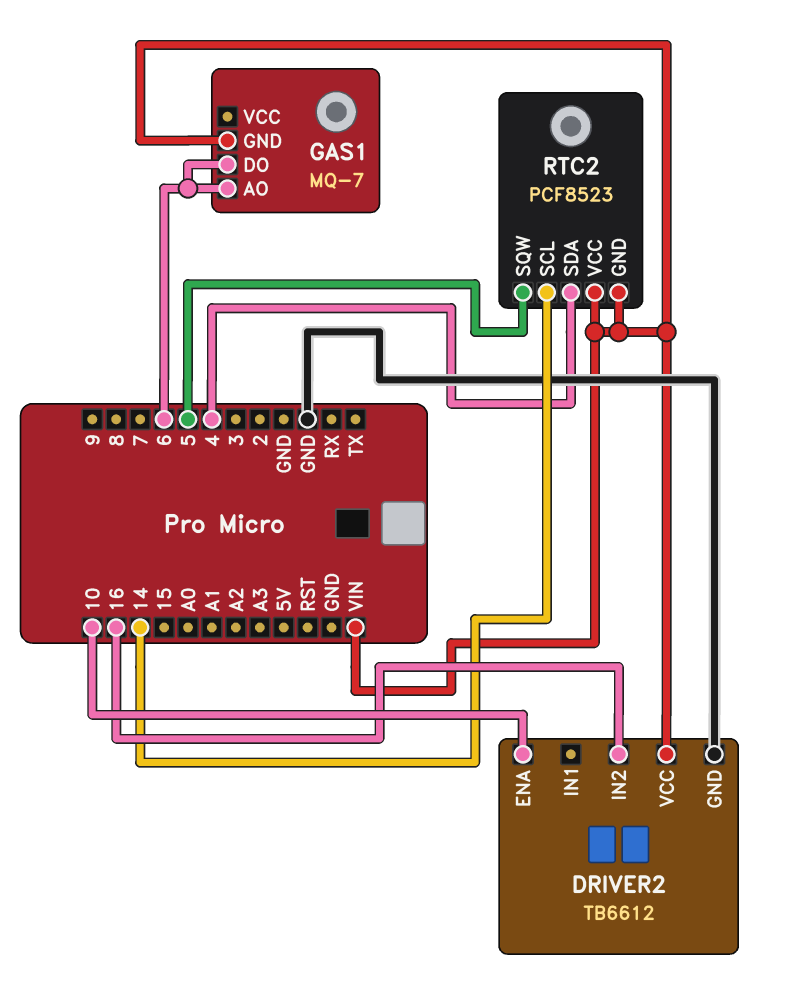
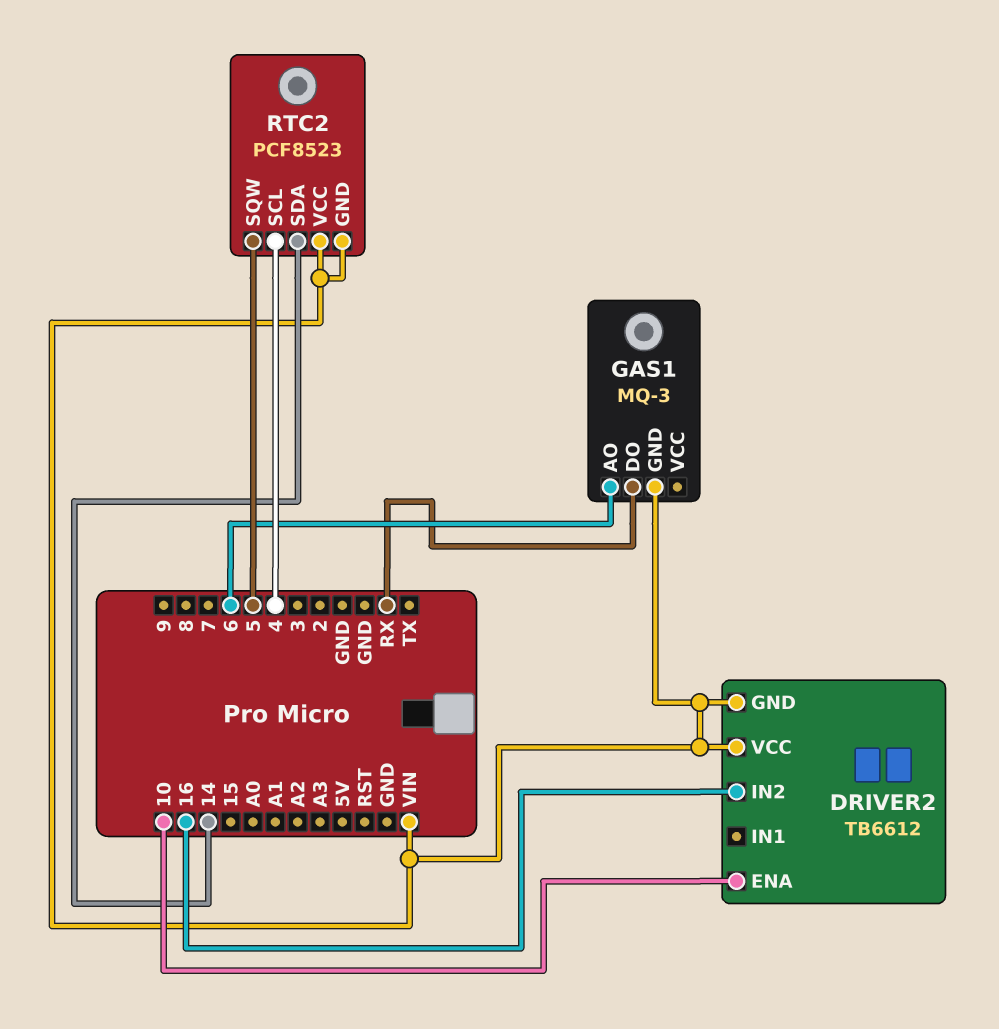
DRIVER2 pin GND: GND -> VIN
GAS1: MQ-7 -> MQ-3
GAS1 pin DO: 6 -> RX
RTC2 pin SCL: 14 -> 4
RTC2 pin SDA: 4 -> 14

